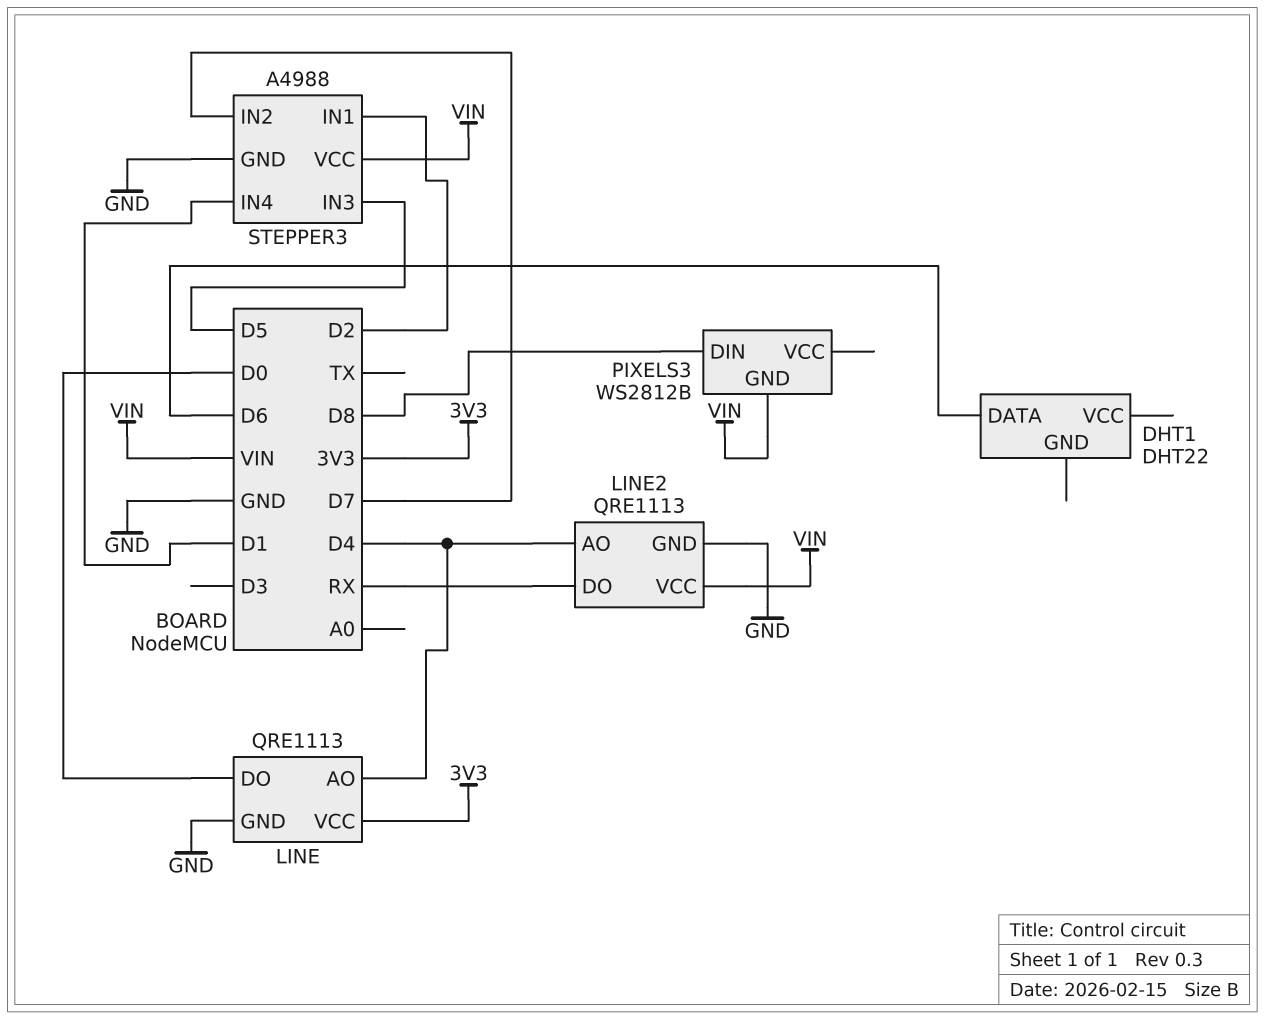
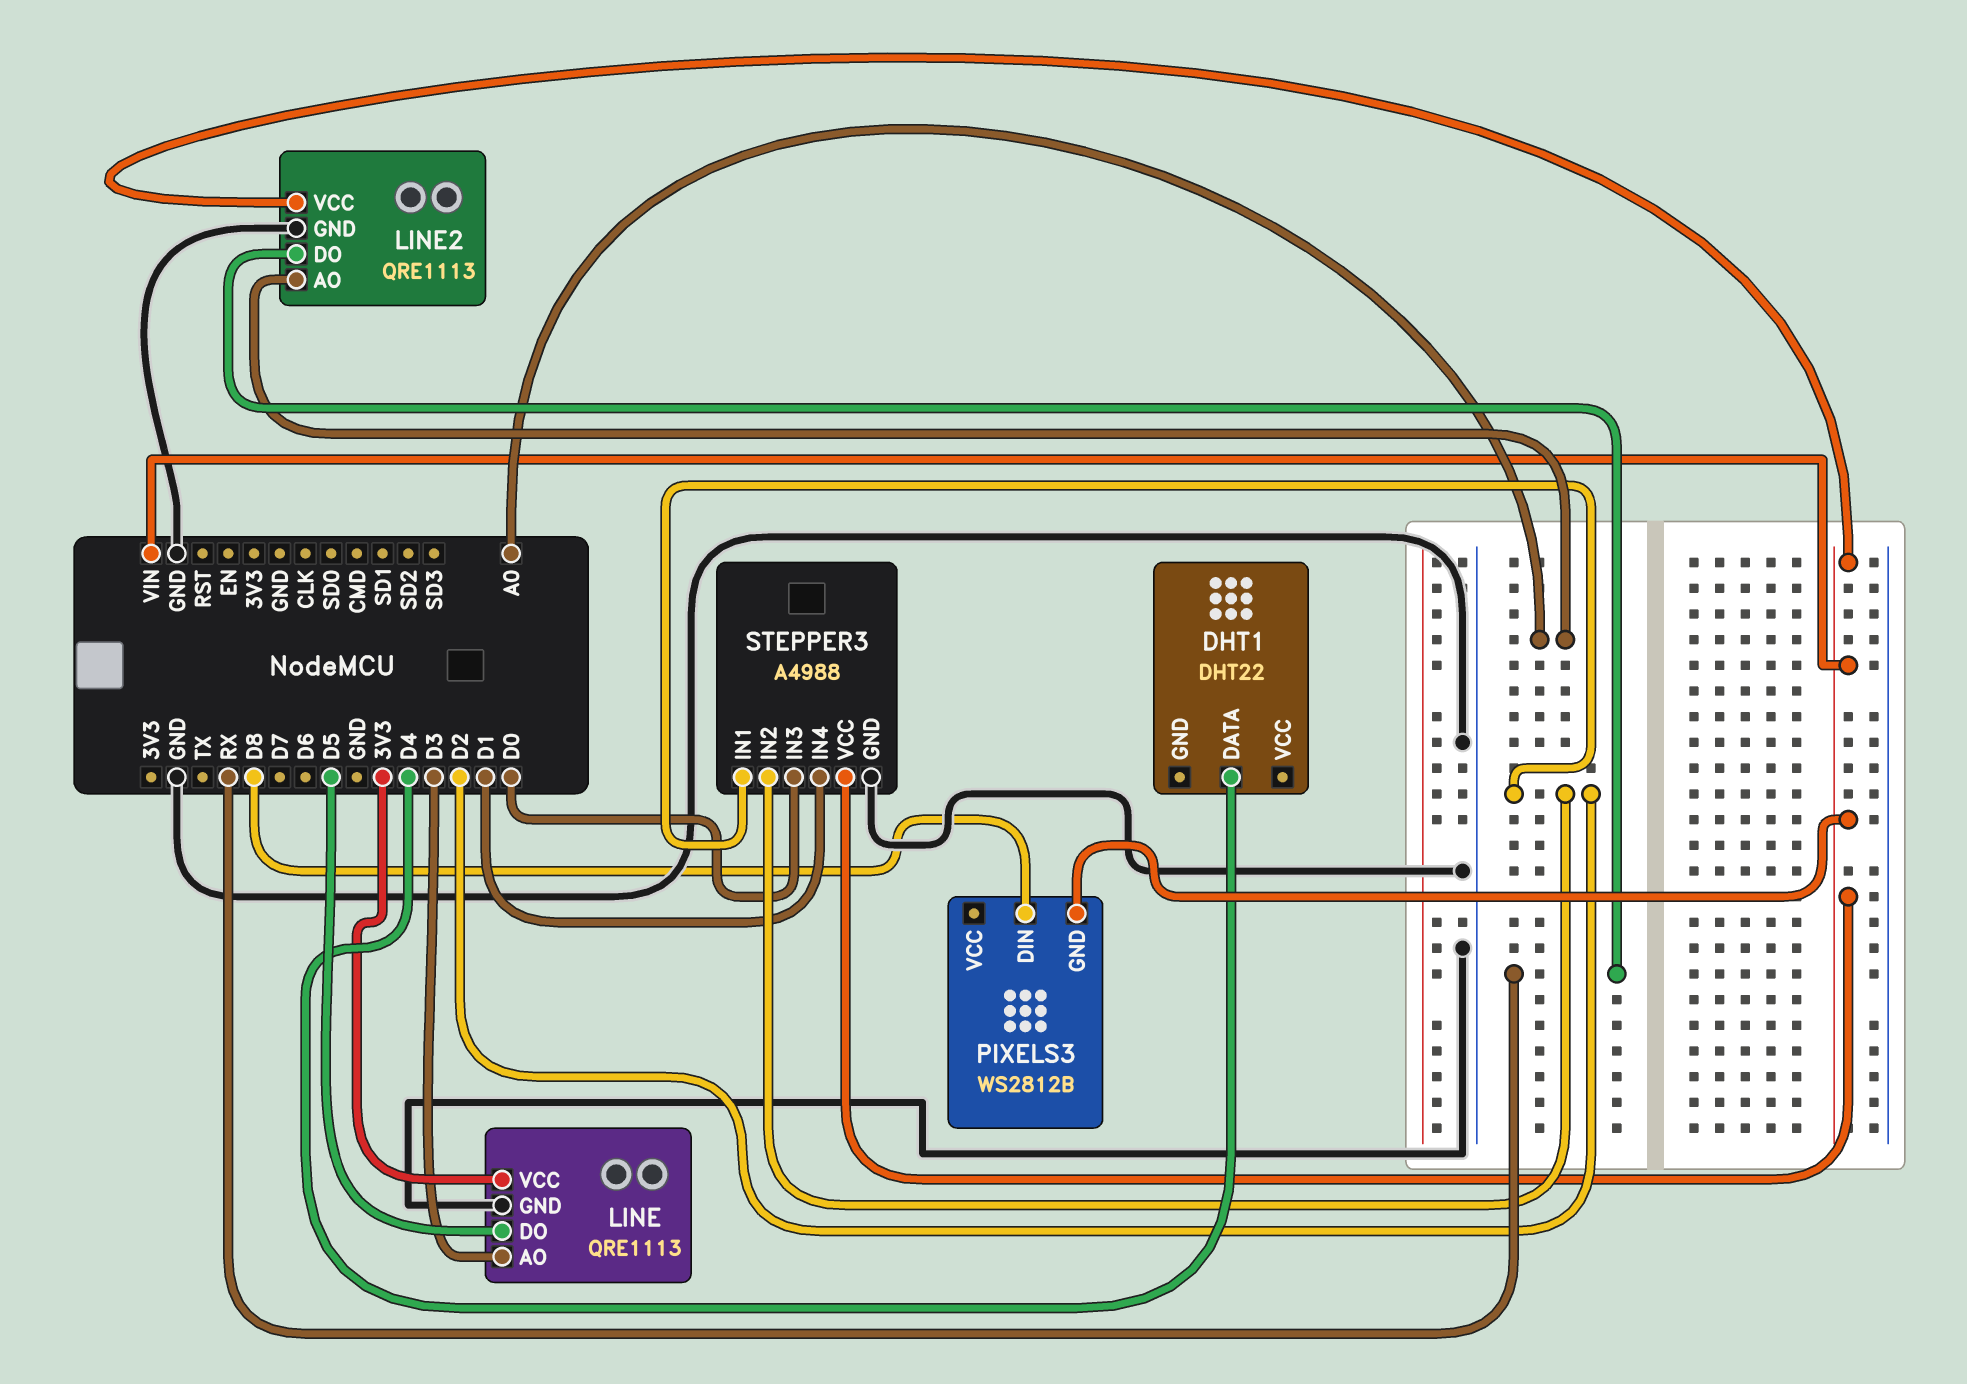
DHT1 pin DATA: D6 -> D4
LINE pin AO: D4 -> D3
LINE pin DO: D0 -> D5
LINE2 pin AO: D4 -> A0
STEPPER3 pin IN2: D7 -> D2
STEPPER3 pin IN3: D5 -> D0

